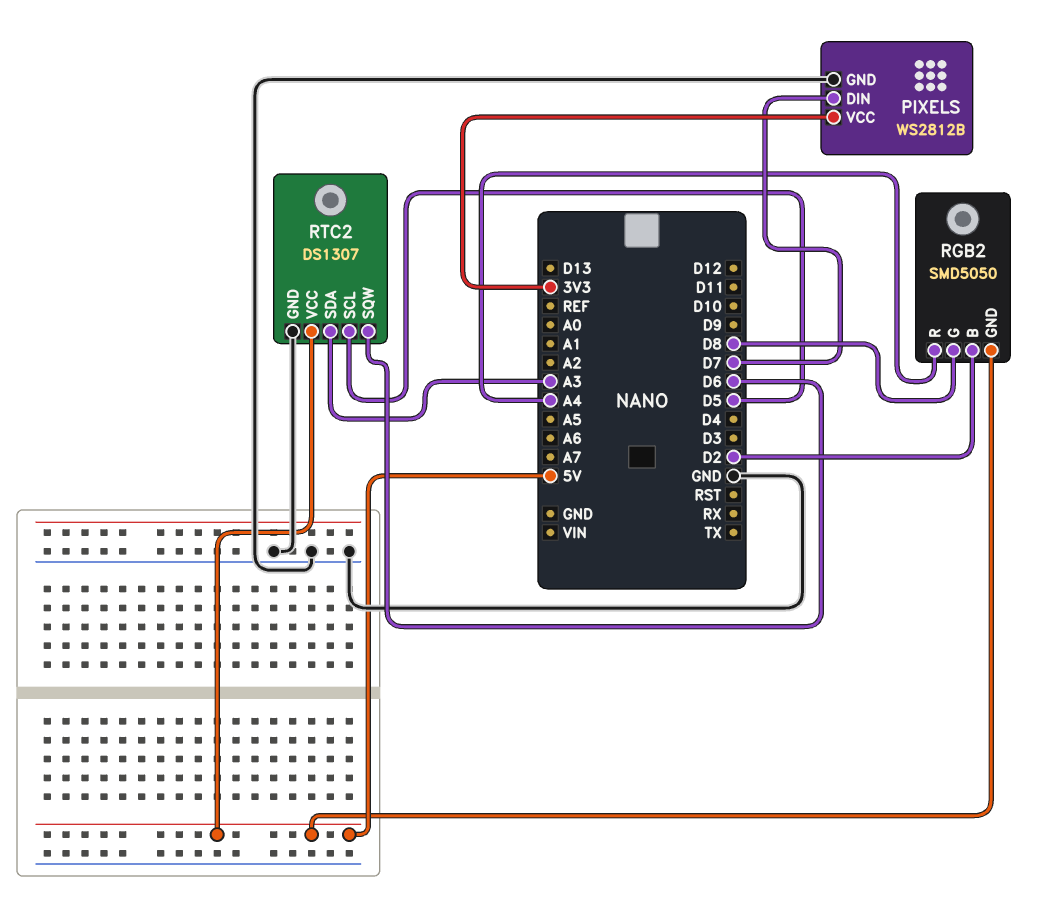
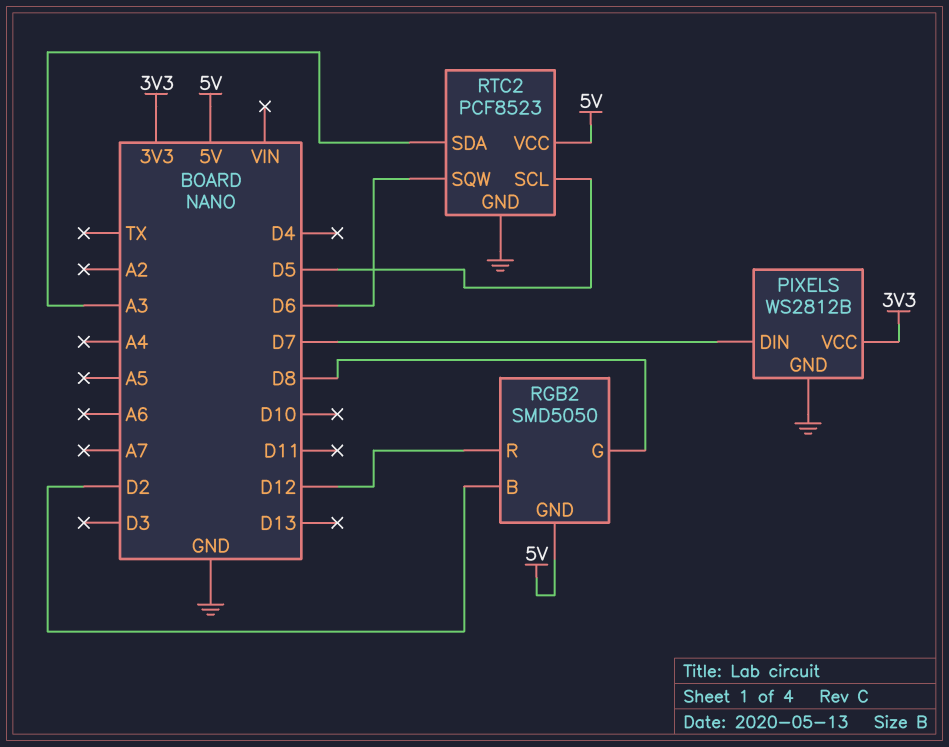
RGB2 pin R: A4 -> D12
RTC2: DS1307 -> PCF8523

